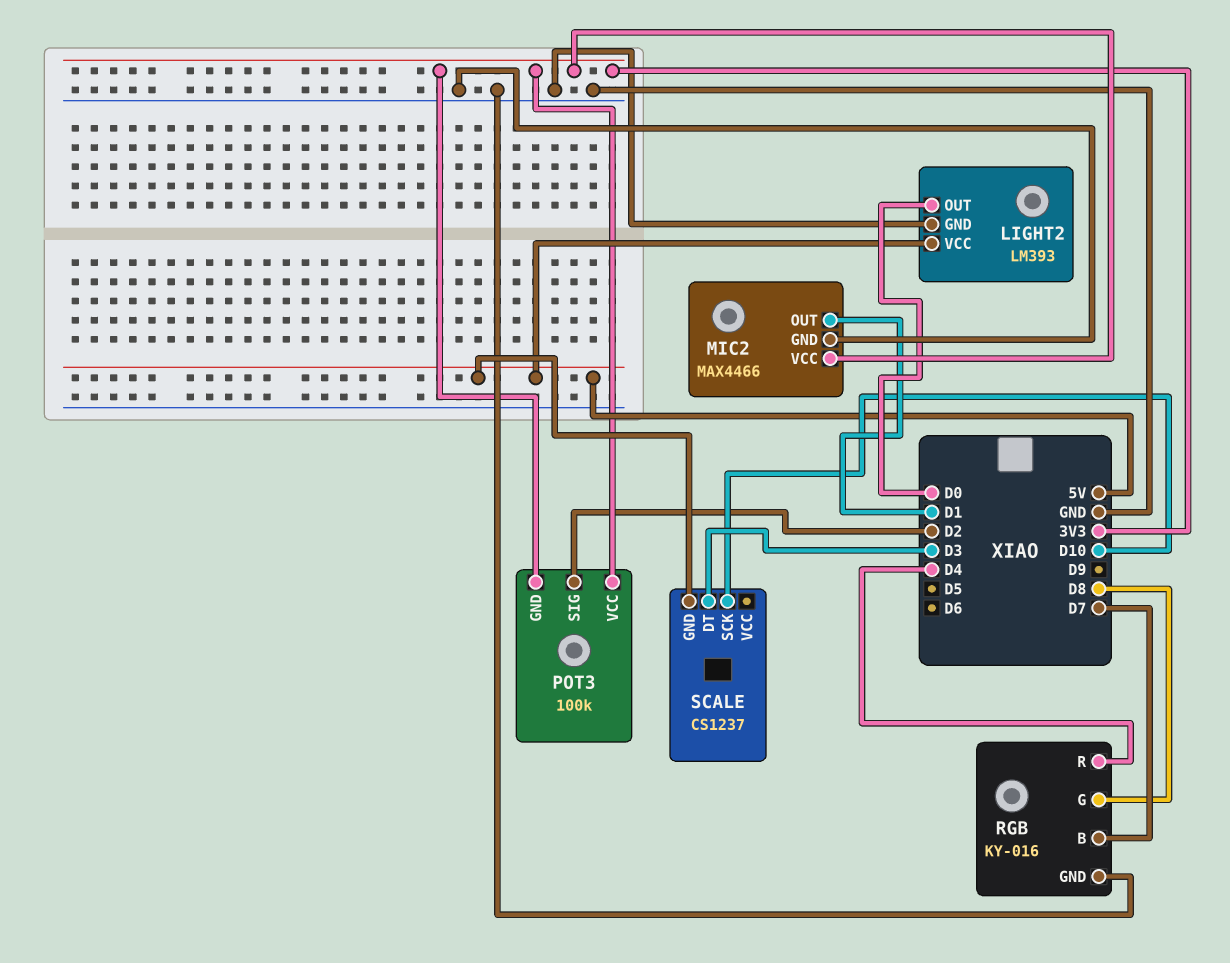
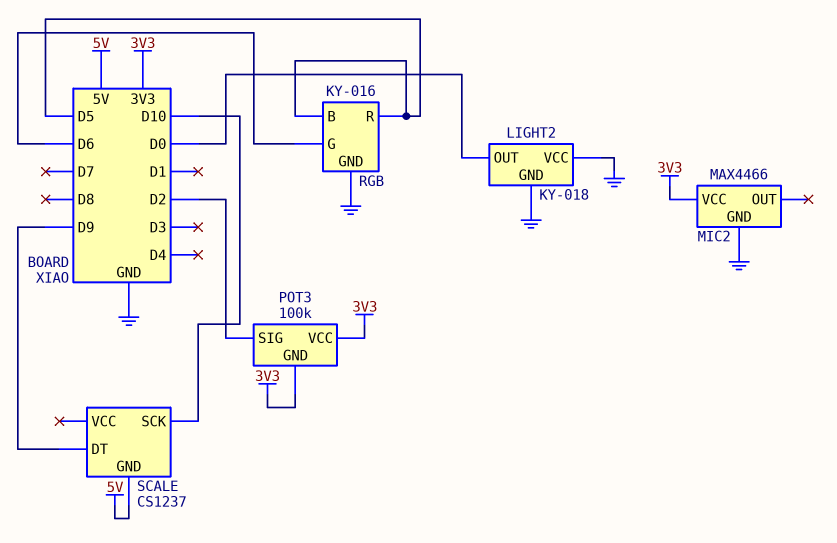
LIGHT2: LM393 -> KY-018
LIGHT2 pin VCC: 5V -> GND
MIC2 pin OUT: D1 -> none
RGB pin B: D7 -> D5
RGB pin G: D8 -> D6
RGB pin R: D4 -> D5
SCALE pin DT: D3 -> D9

